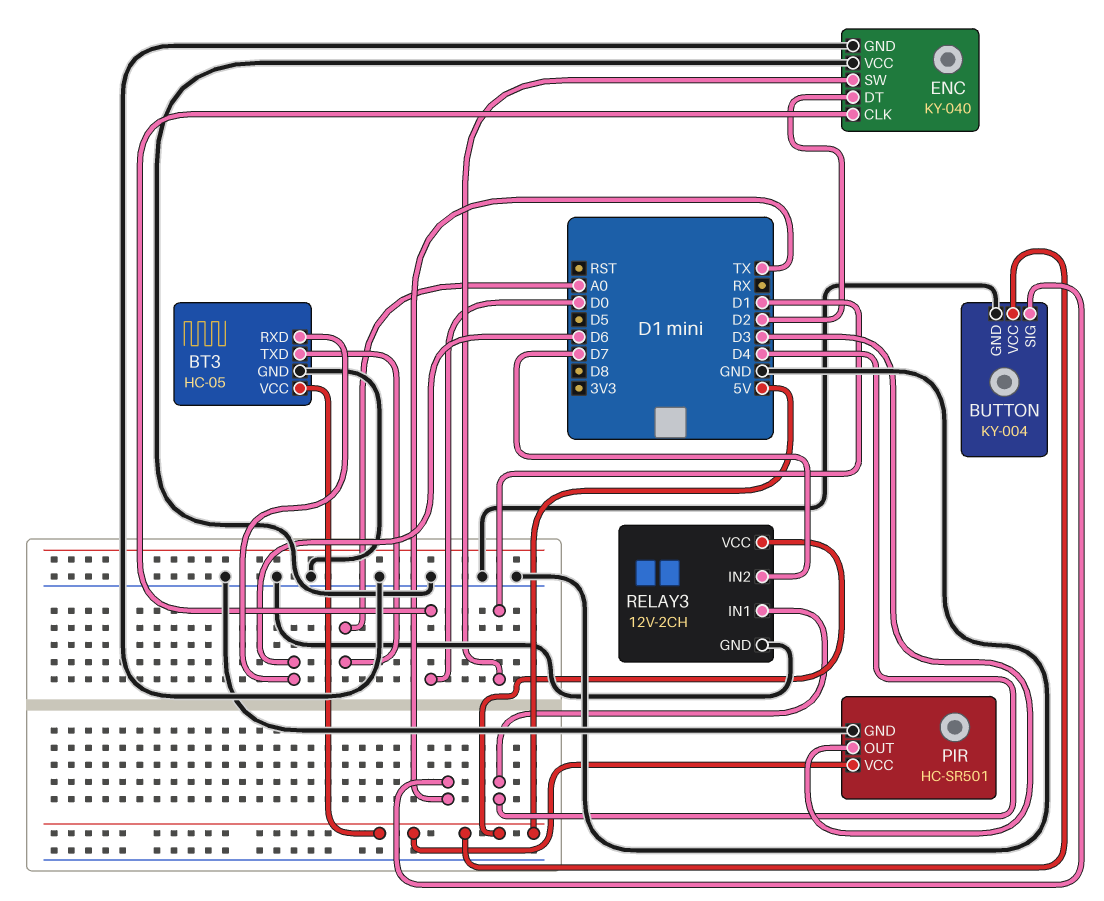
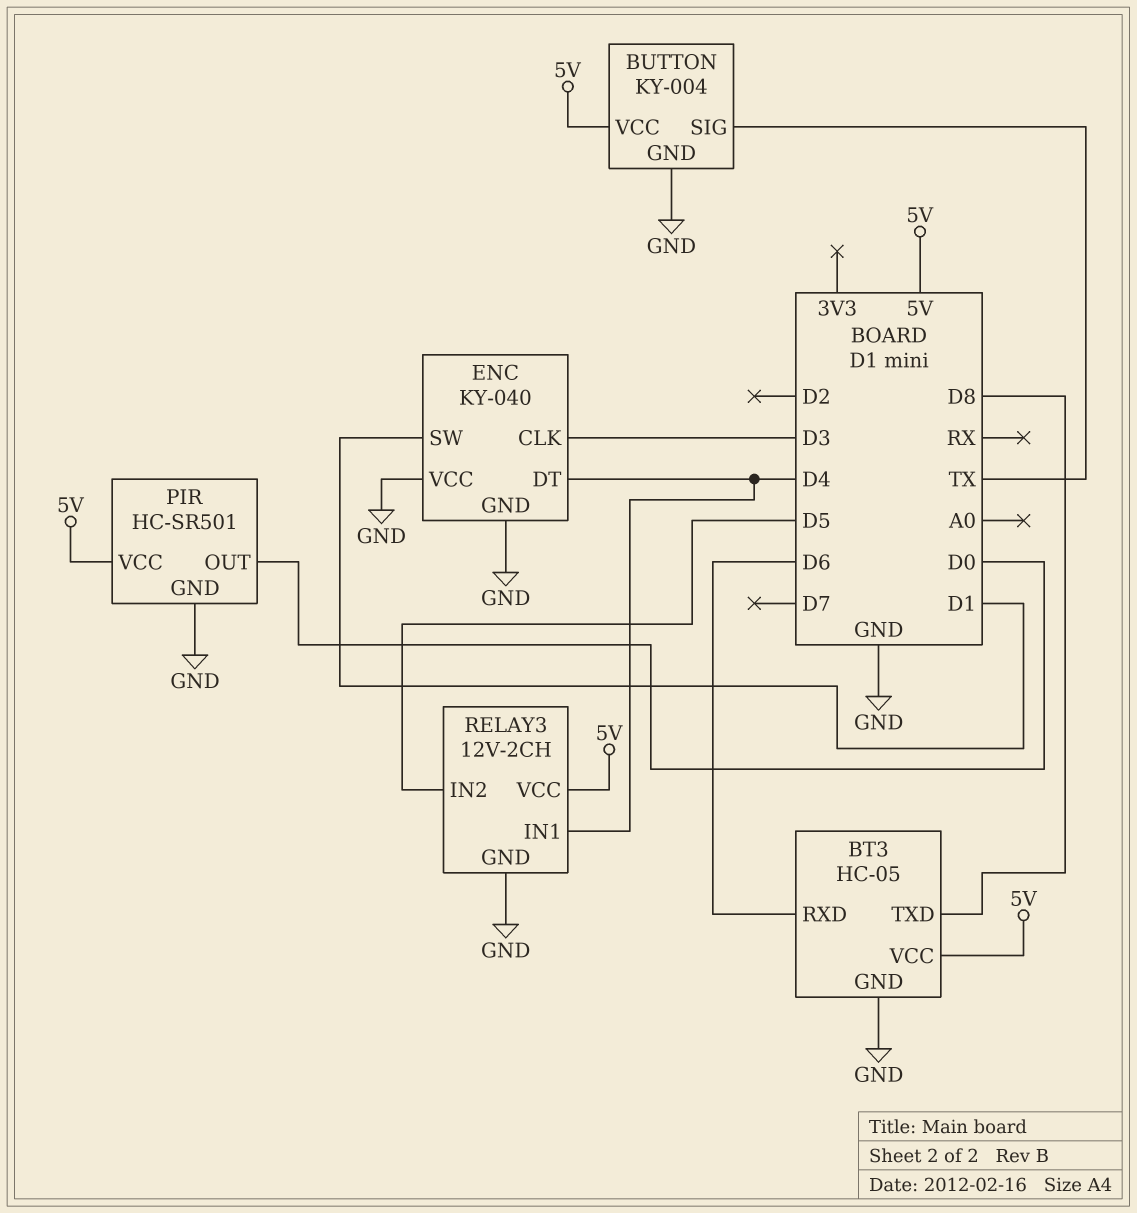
BT3 pin TXD: A0 -> D8
ENC pin CLK: D0 -> D3
ENC pin DT: D2 -> D4
PIR pin OUT: D3 -> D0
RELAY3 pin IN2: D7 -> D5

